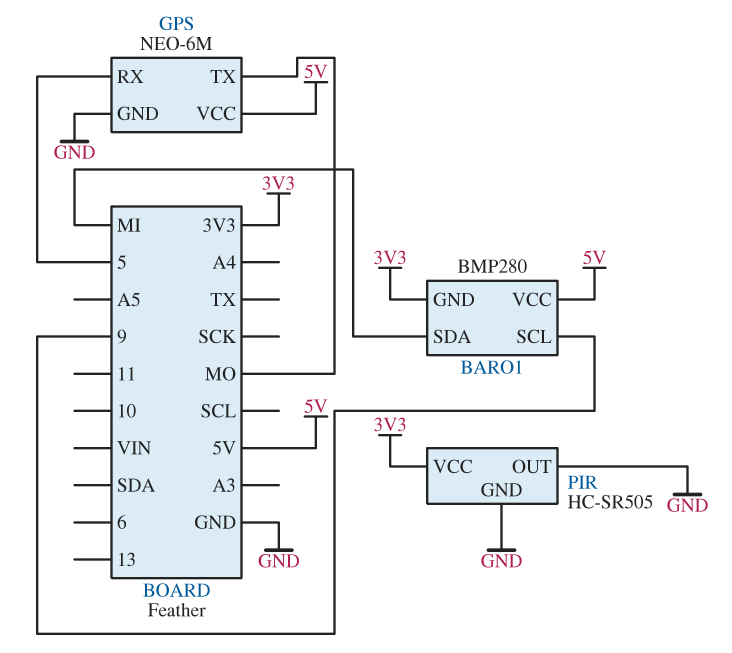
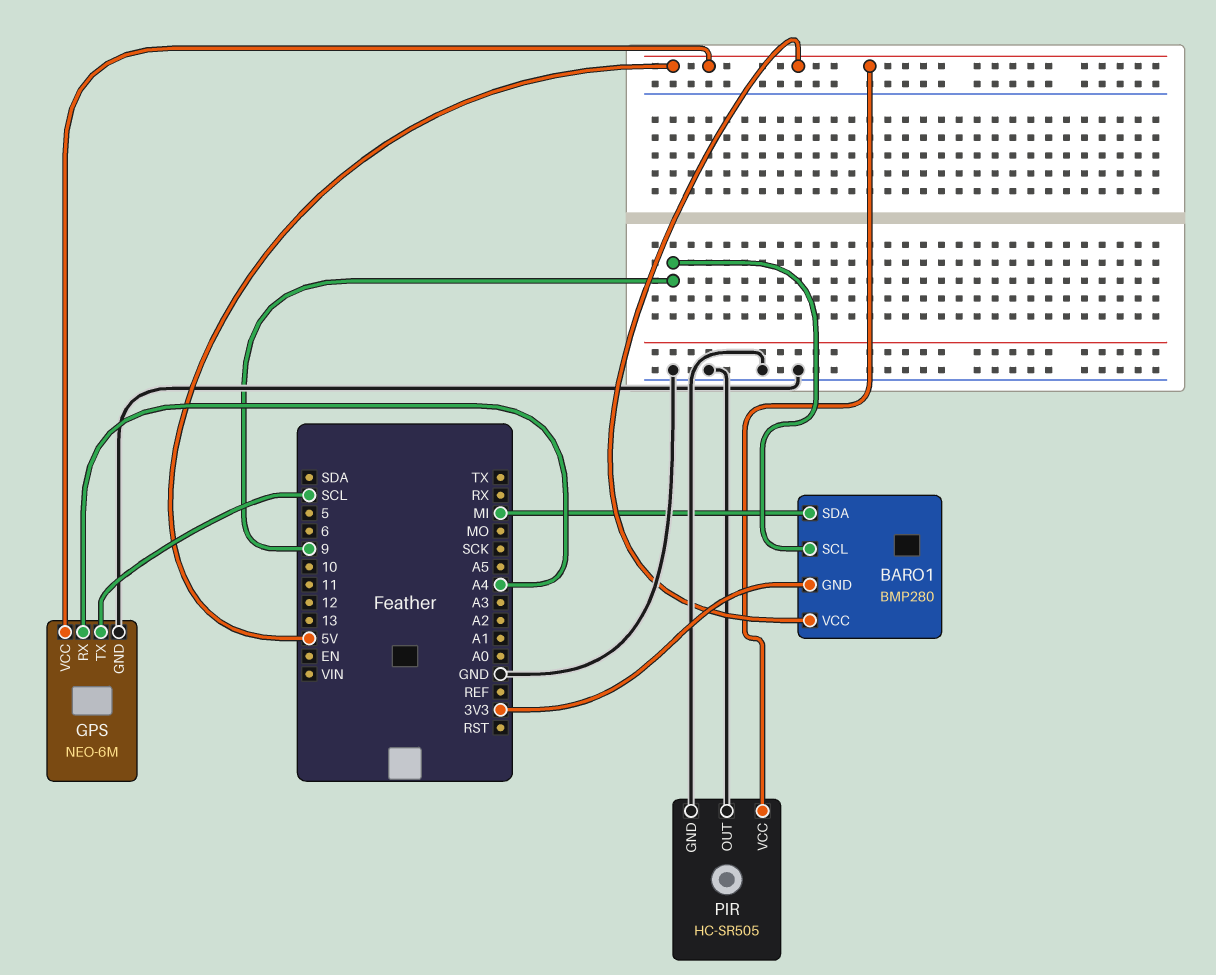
GPS pin RX: 5 -> A4
GPS pin TX: MO -> SCL
PIR pin VCC: 3V3 -> 5V

